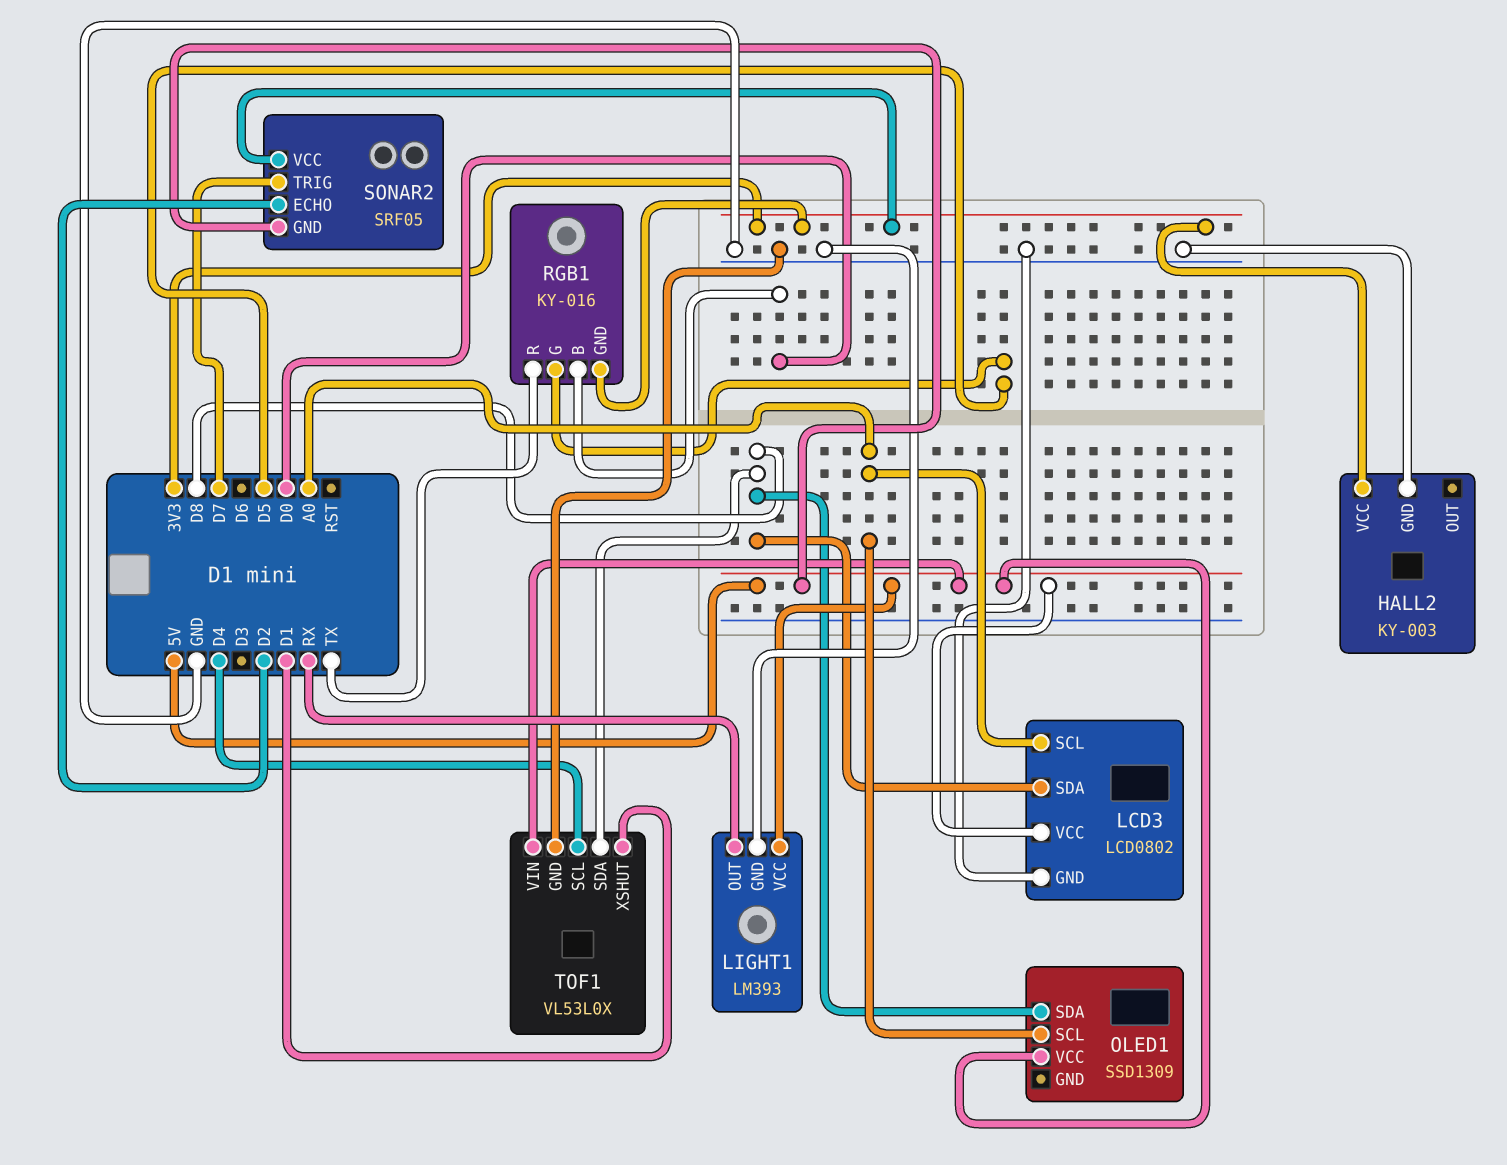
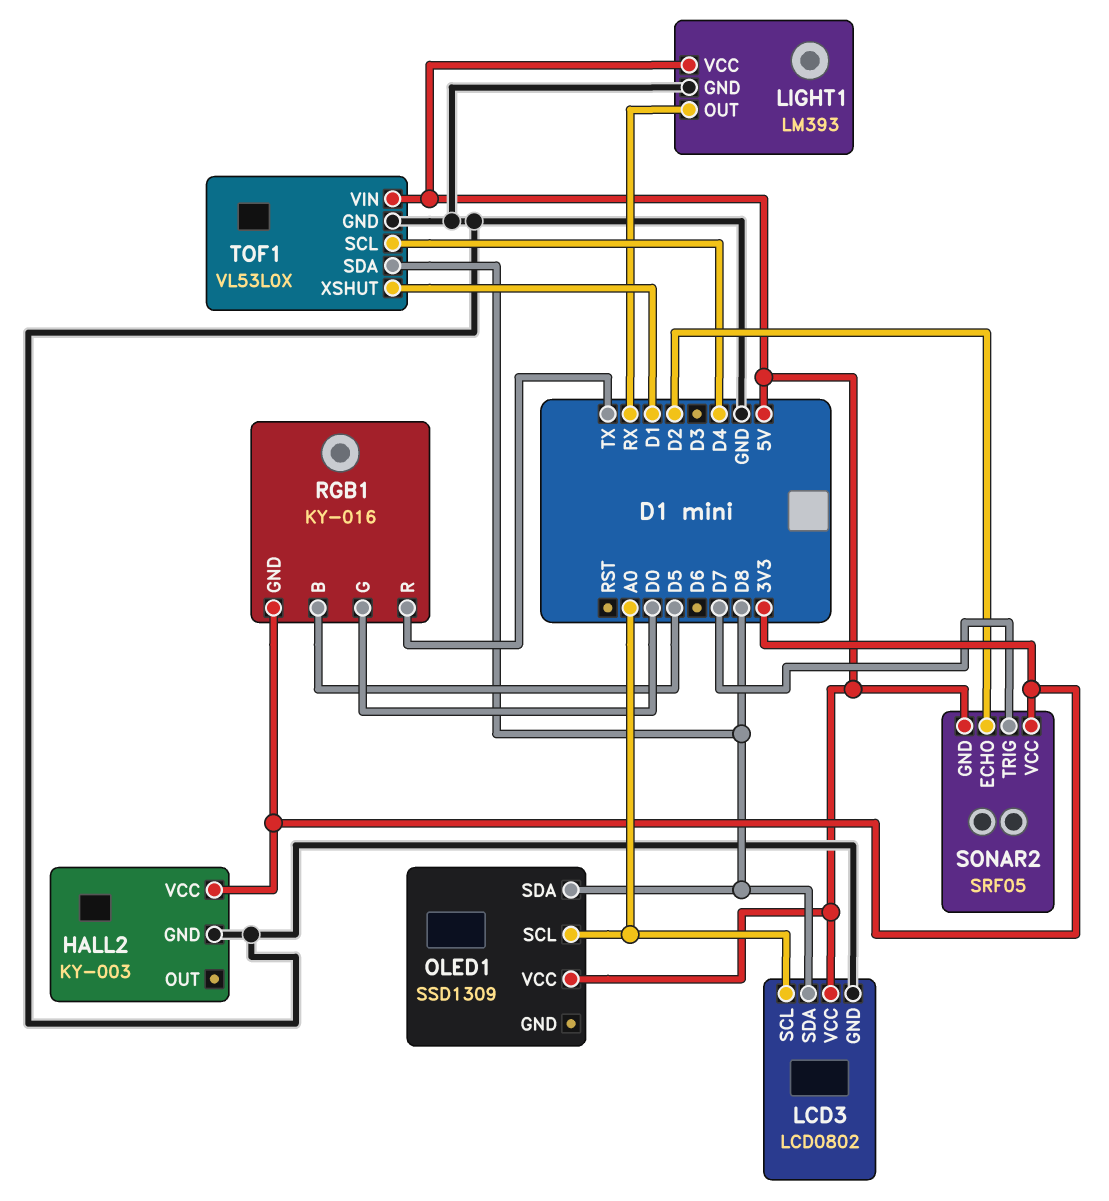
RGB1 pin B: D0 -> D5
RGB1 pin G: D5 -> D0

